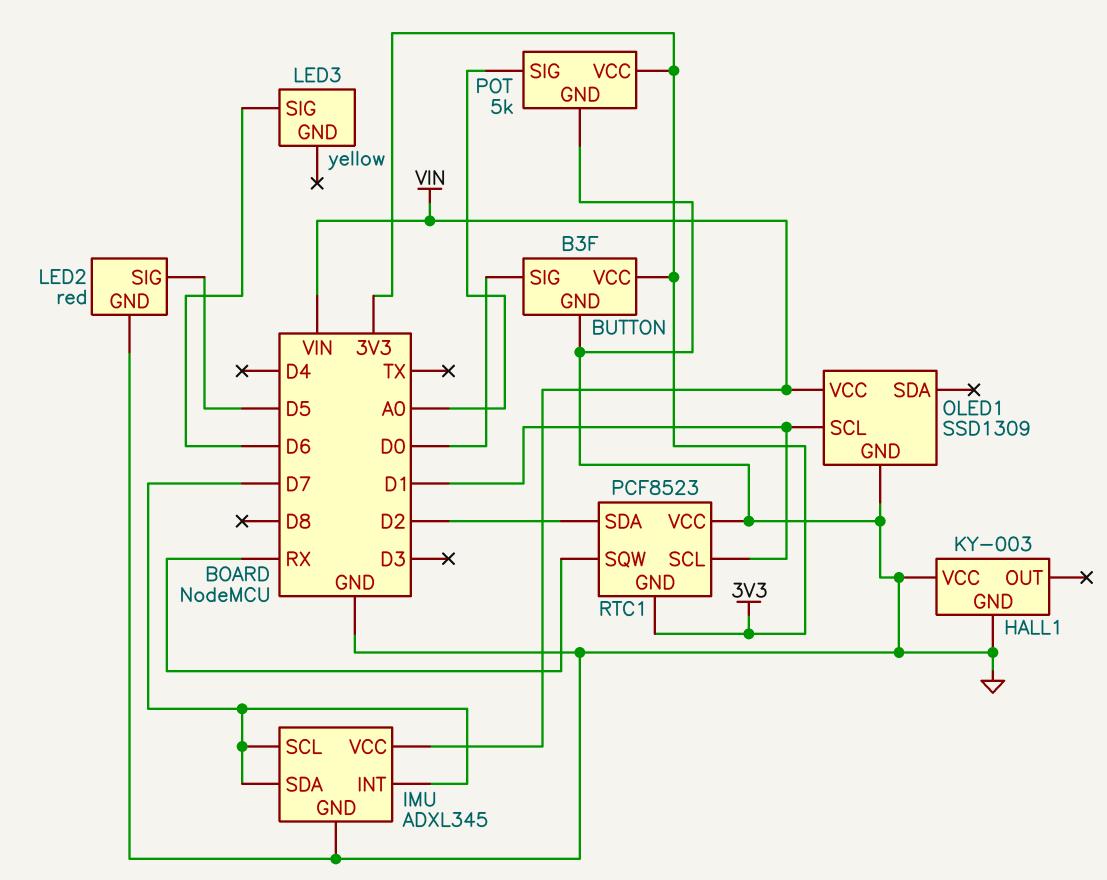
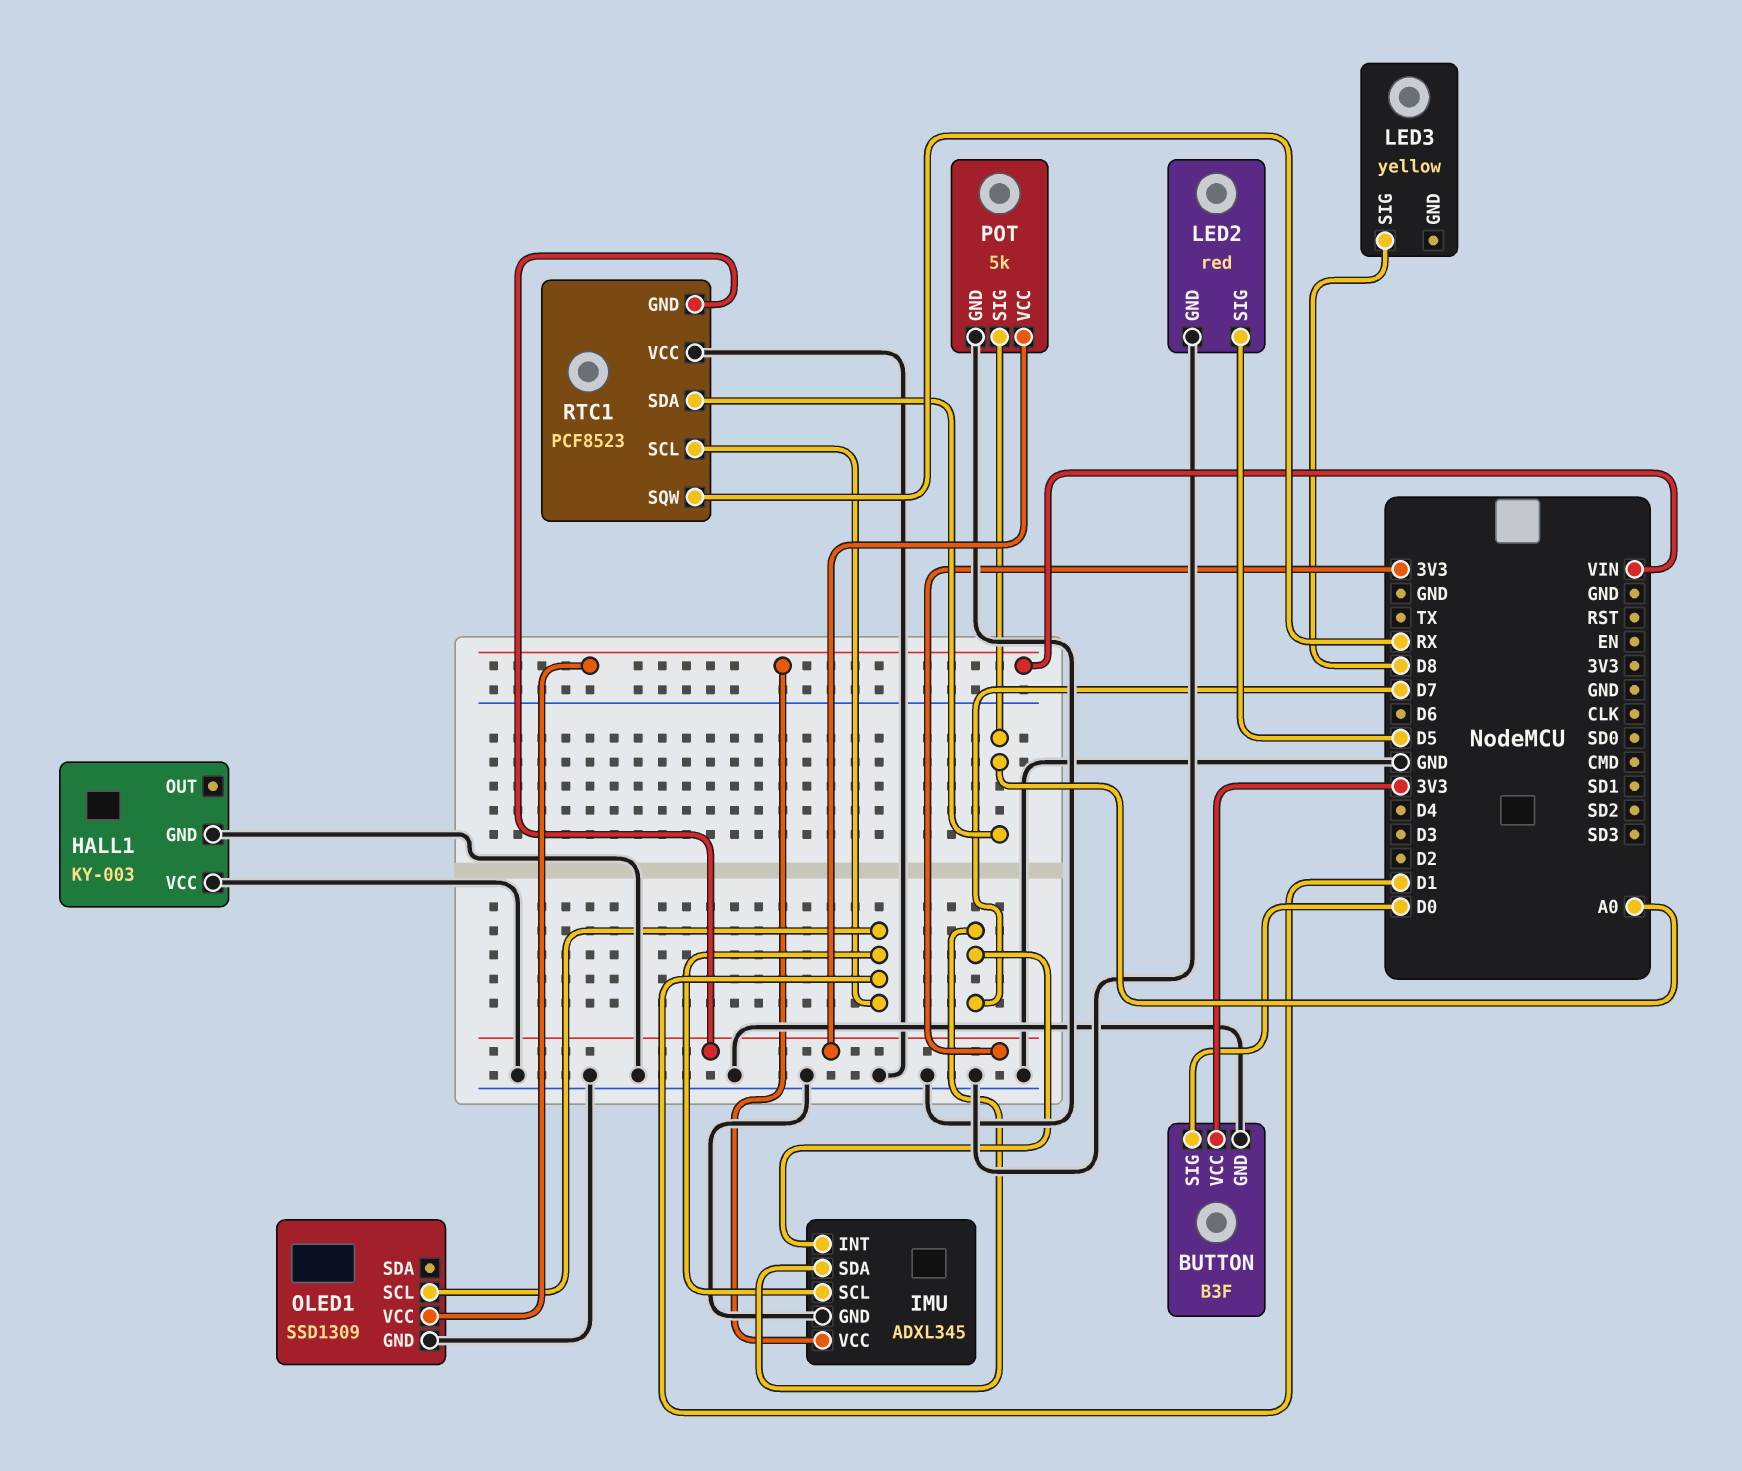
IMU pin SCL: D7 -> D1
LED3 pin SIG: D6 -> D8
RTC1 pin SDA: D2 -> A0

